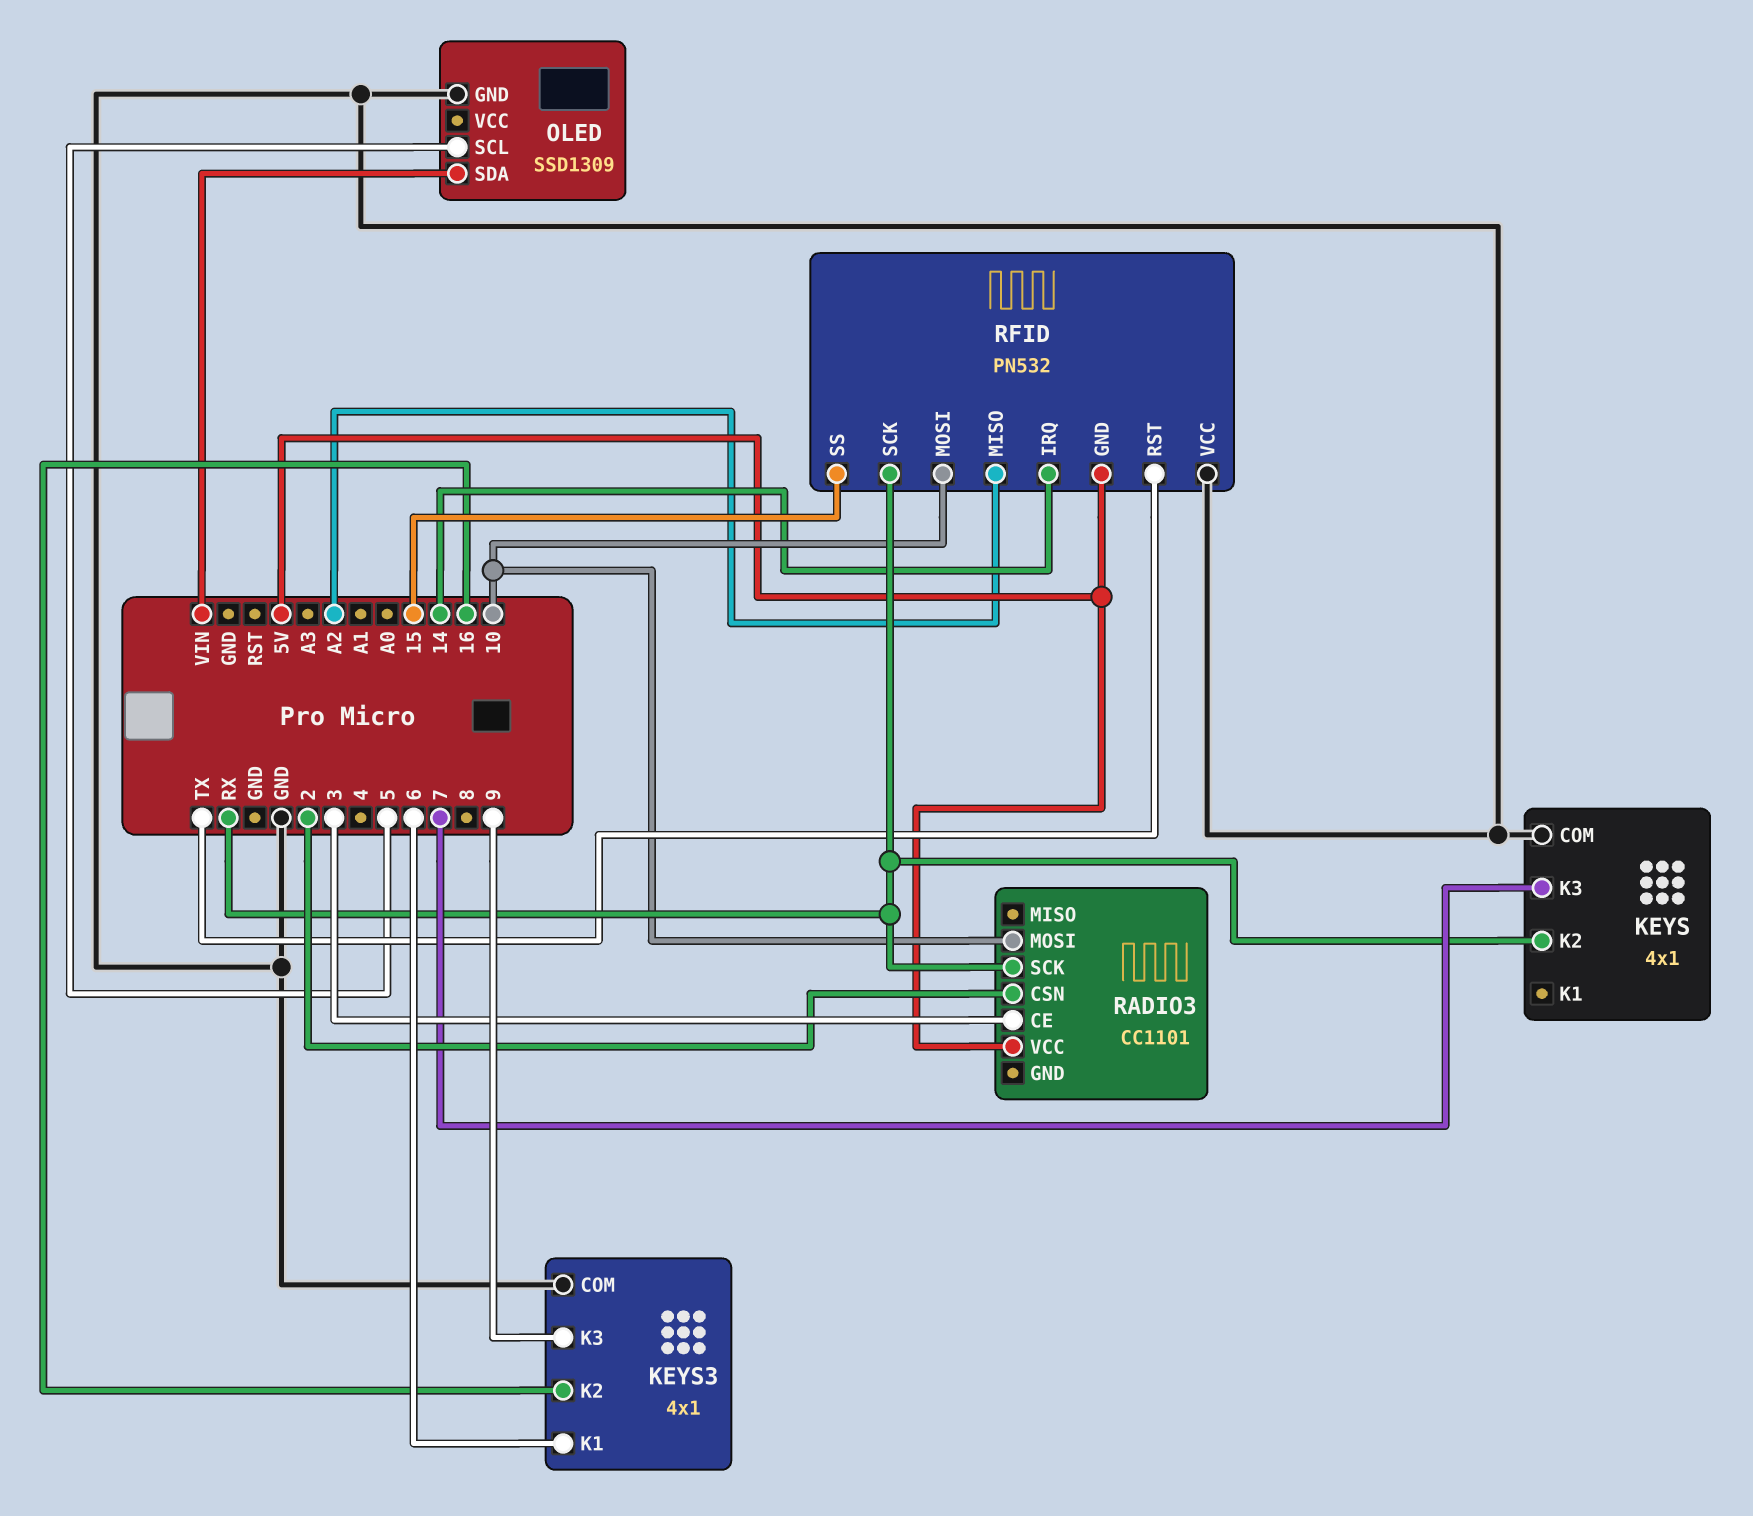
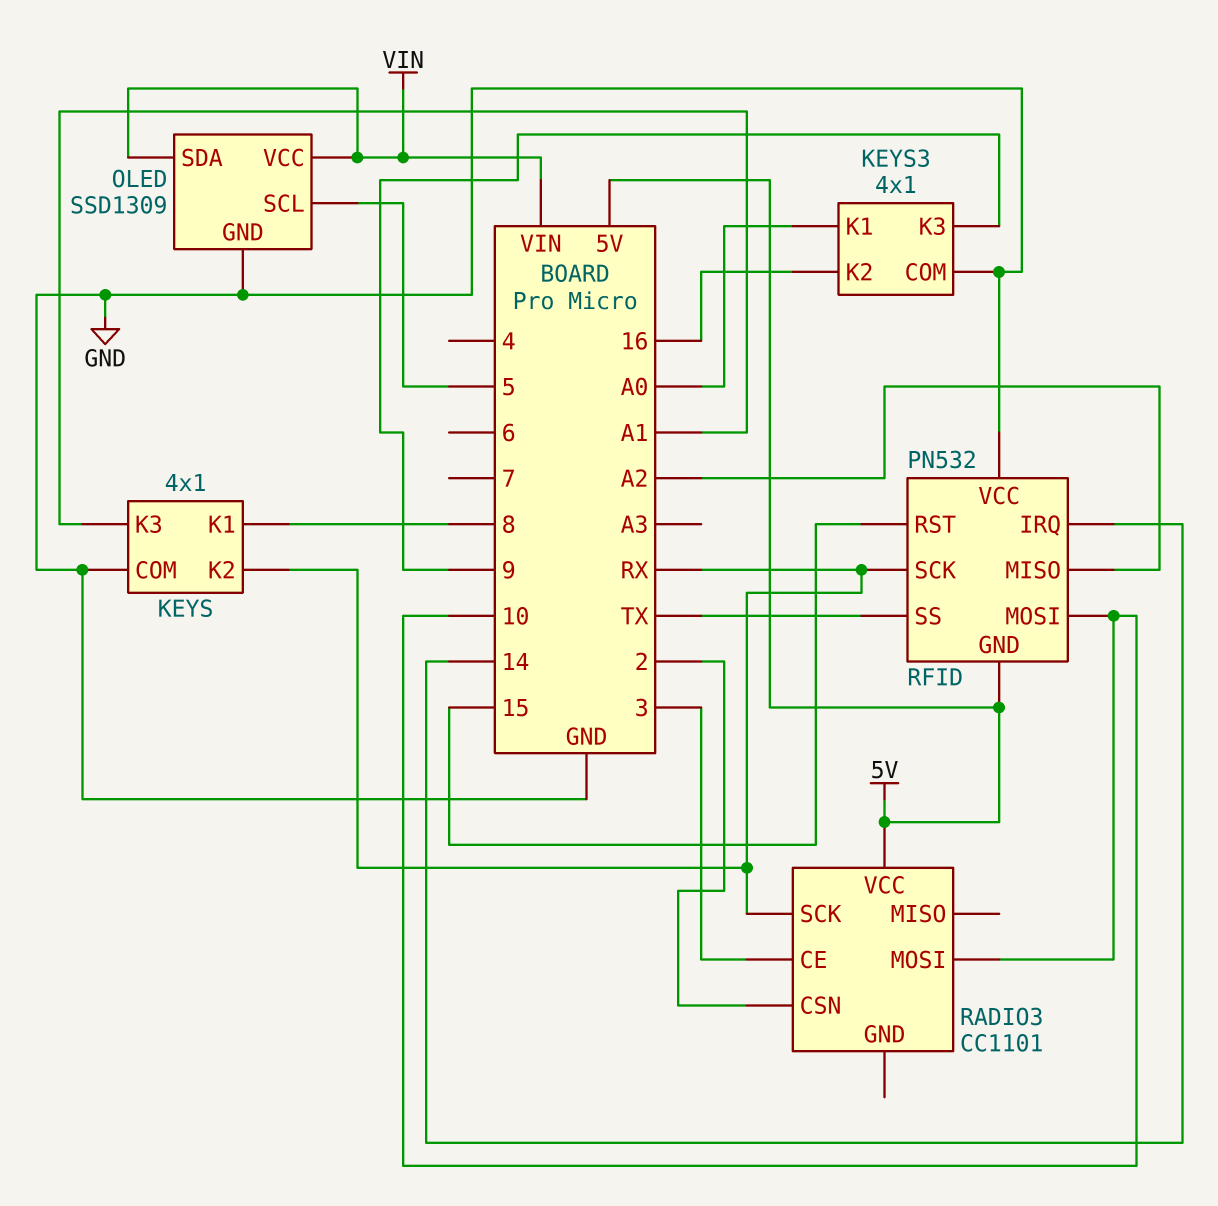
KEYS pin K1: none -> 8
KEYS pin K3: 7 -> A1
KEYS3 pin K1: 6 -> A0
OLED pin VCC: none -> VIN
RFID pin RST: TX -> 15
RFID pin SS: 15 -> TX

